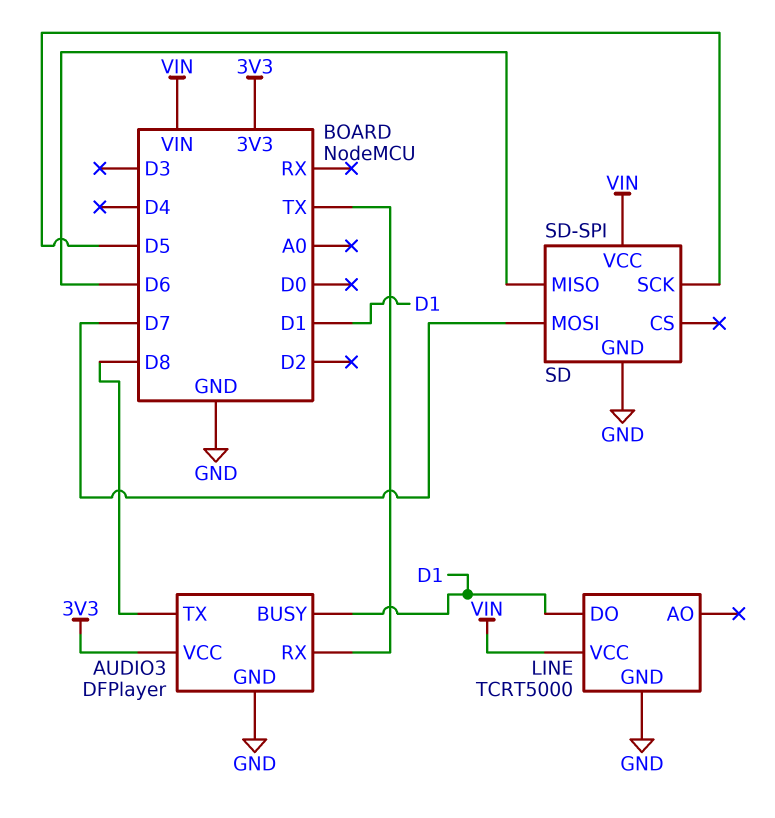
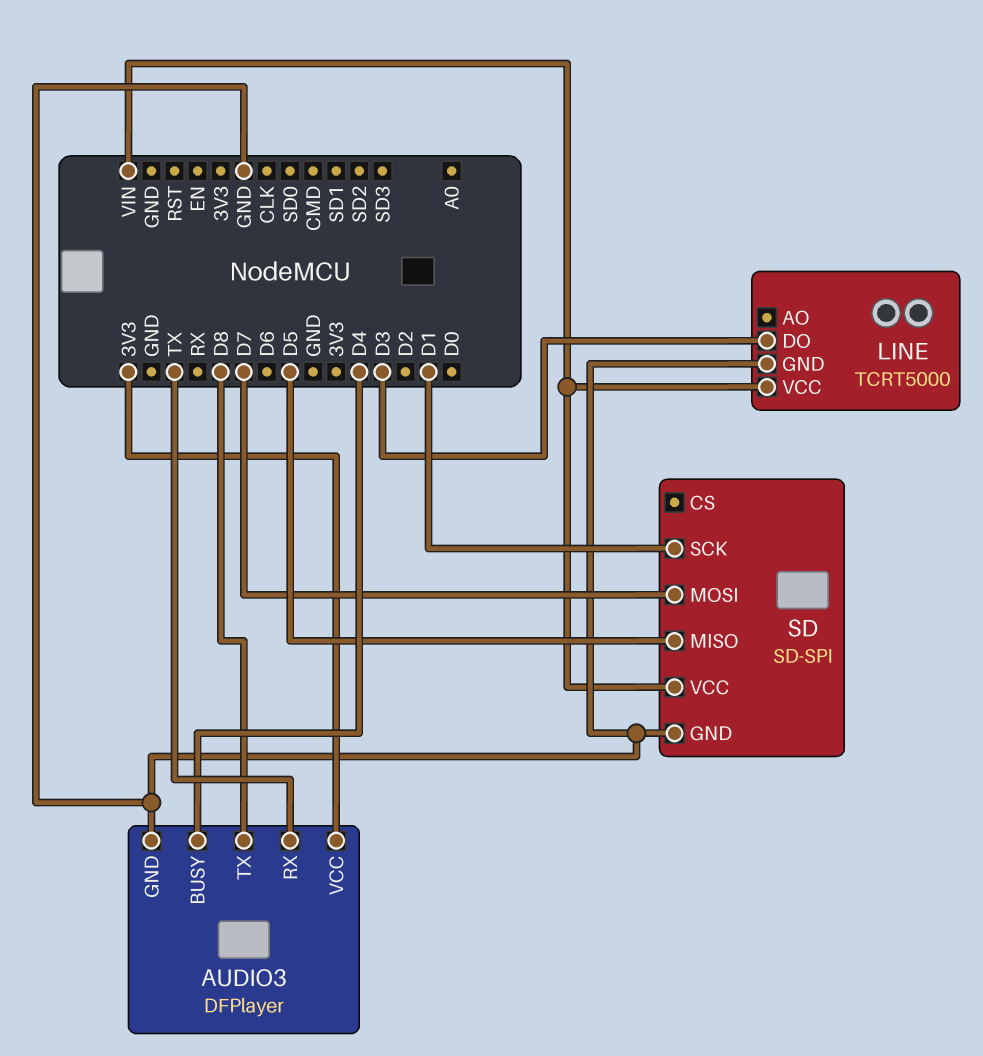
AUDIO3 pin BUSY: D1 -> D4
LINE pin DO: D1 -> D3
SD pin MISO: D6 -> D5
SD pin SCK: D5 -> D1

